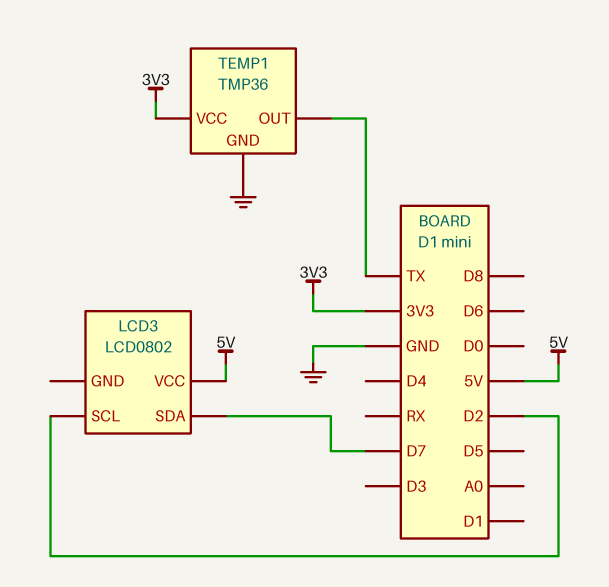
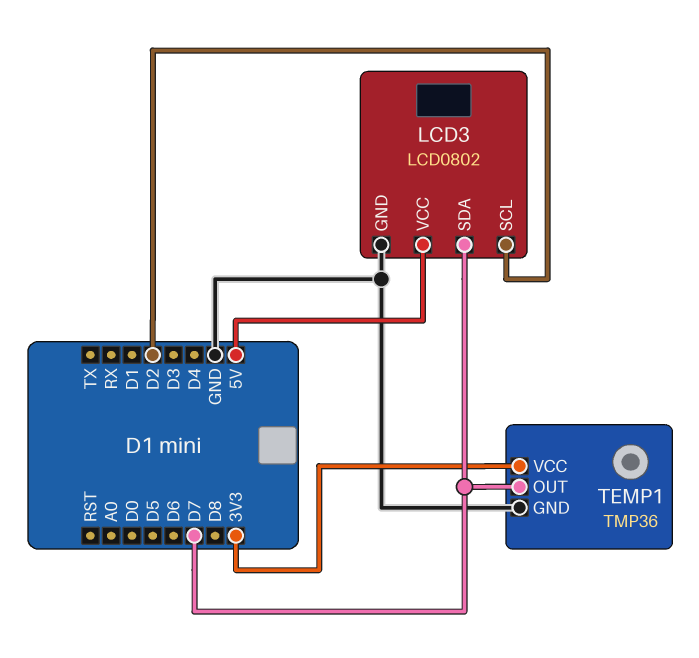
LCD3 pin GND: none -> GND
TEMP1 pin OUT: TX -> D7

